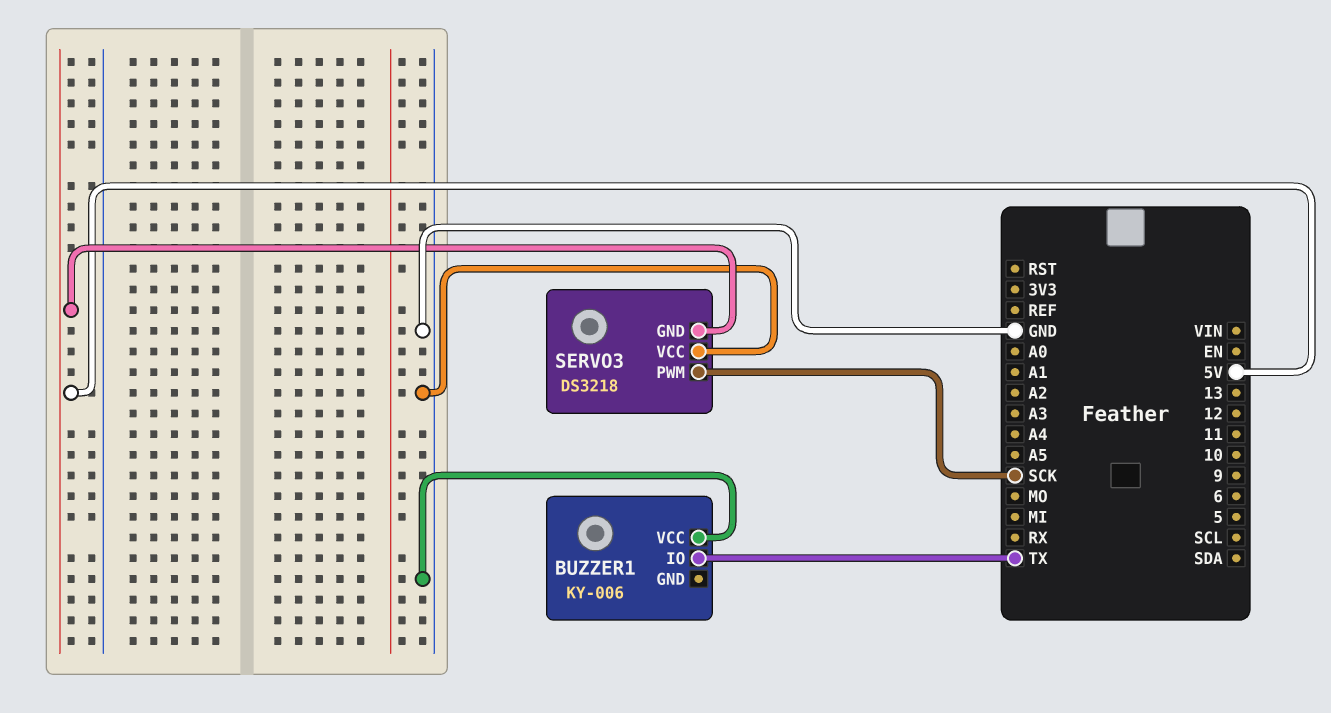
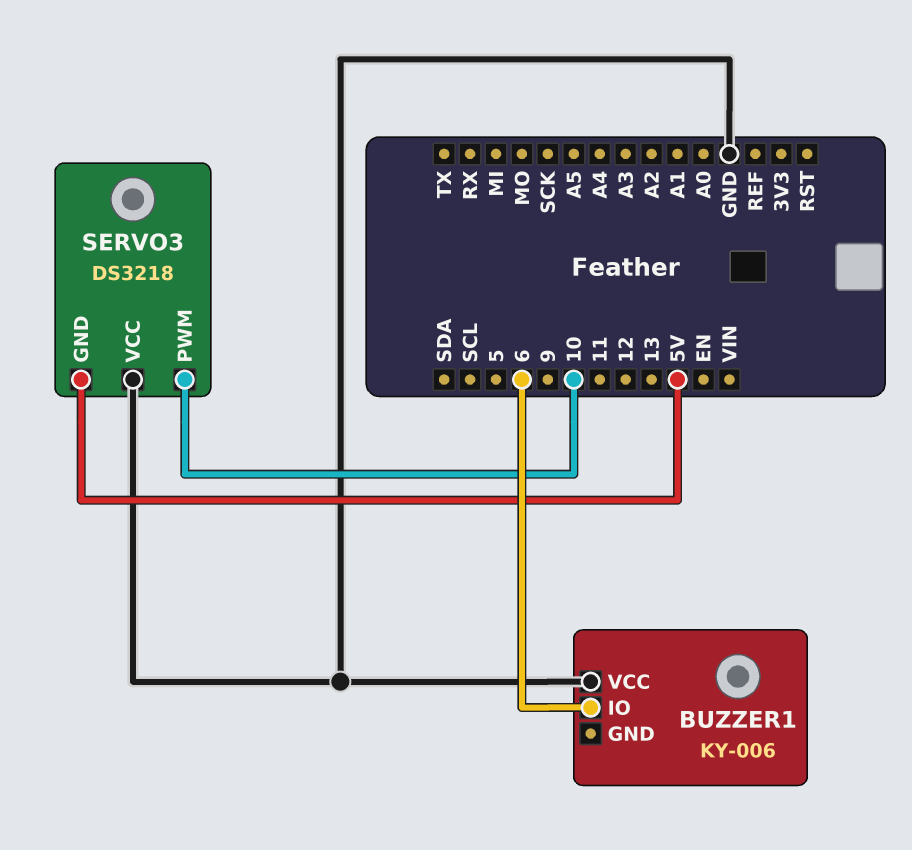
BUZZER1 pin IO: TX -> 6
SERVO3 pin PWM: SCK -> 10

